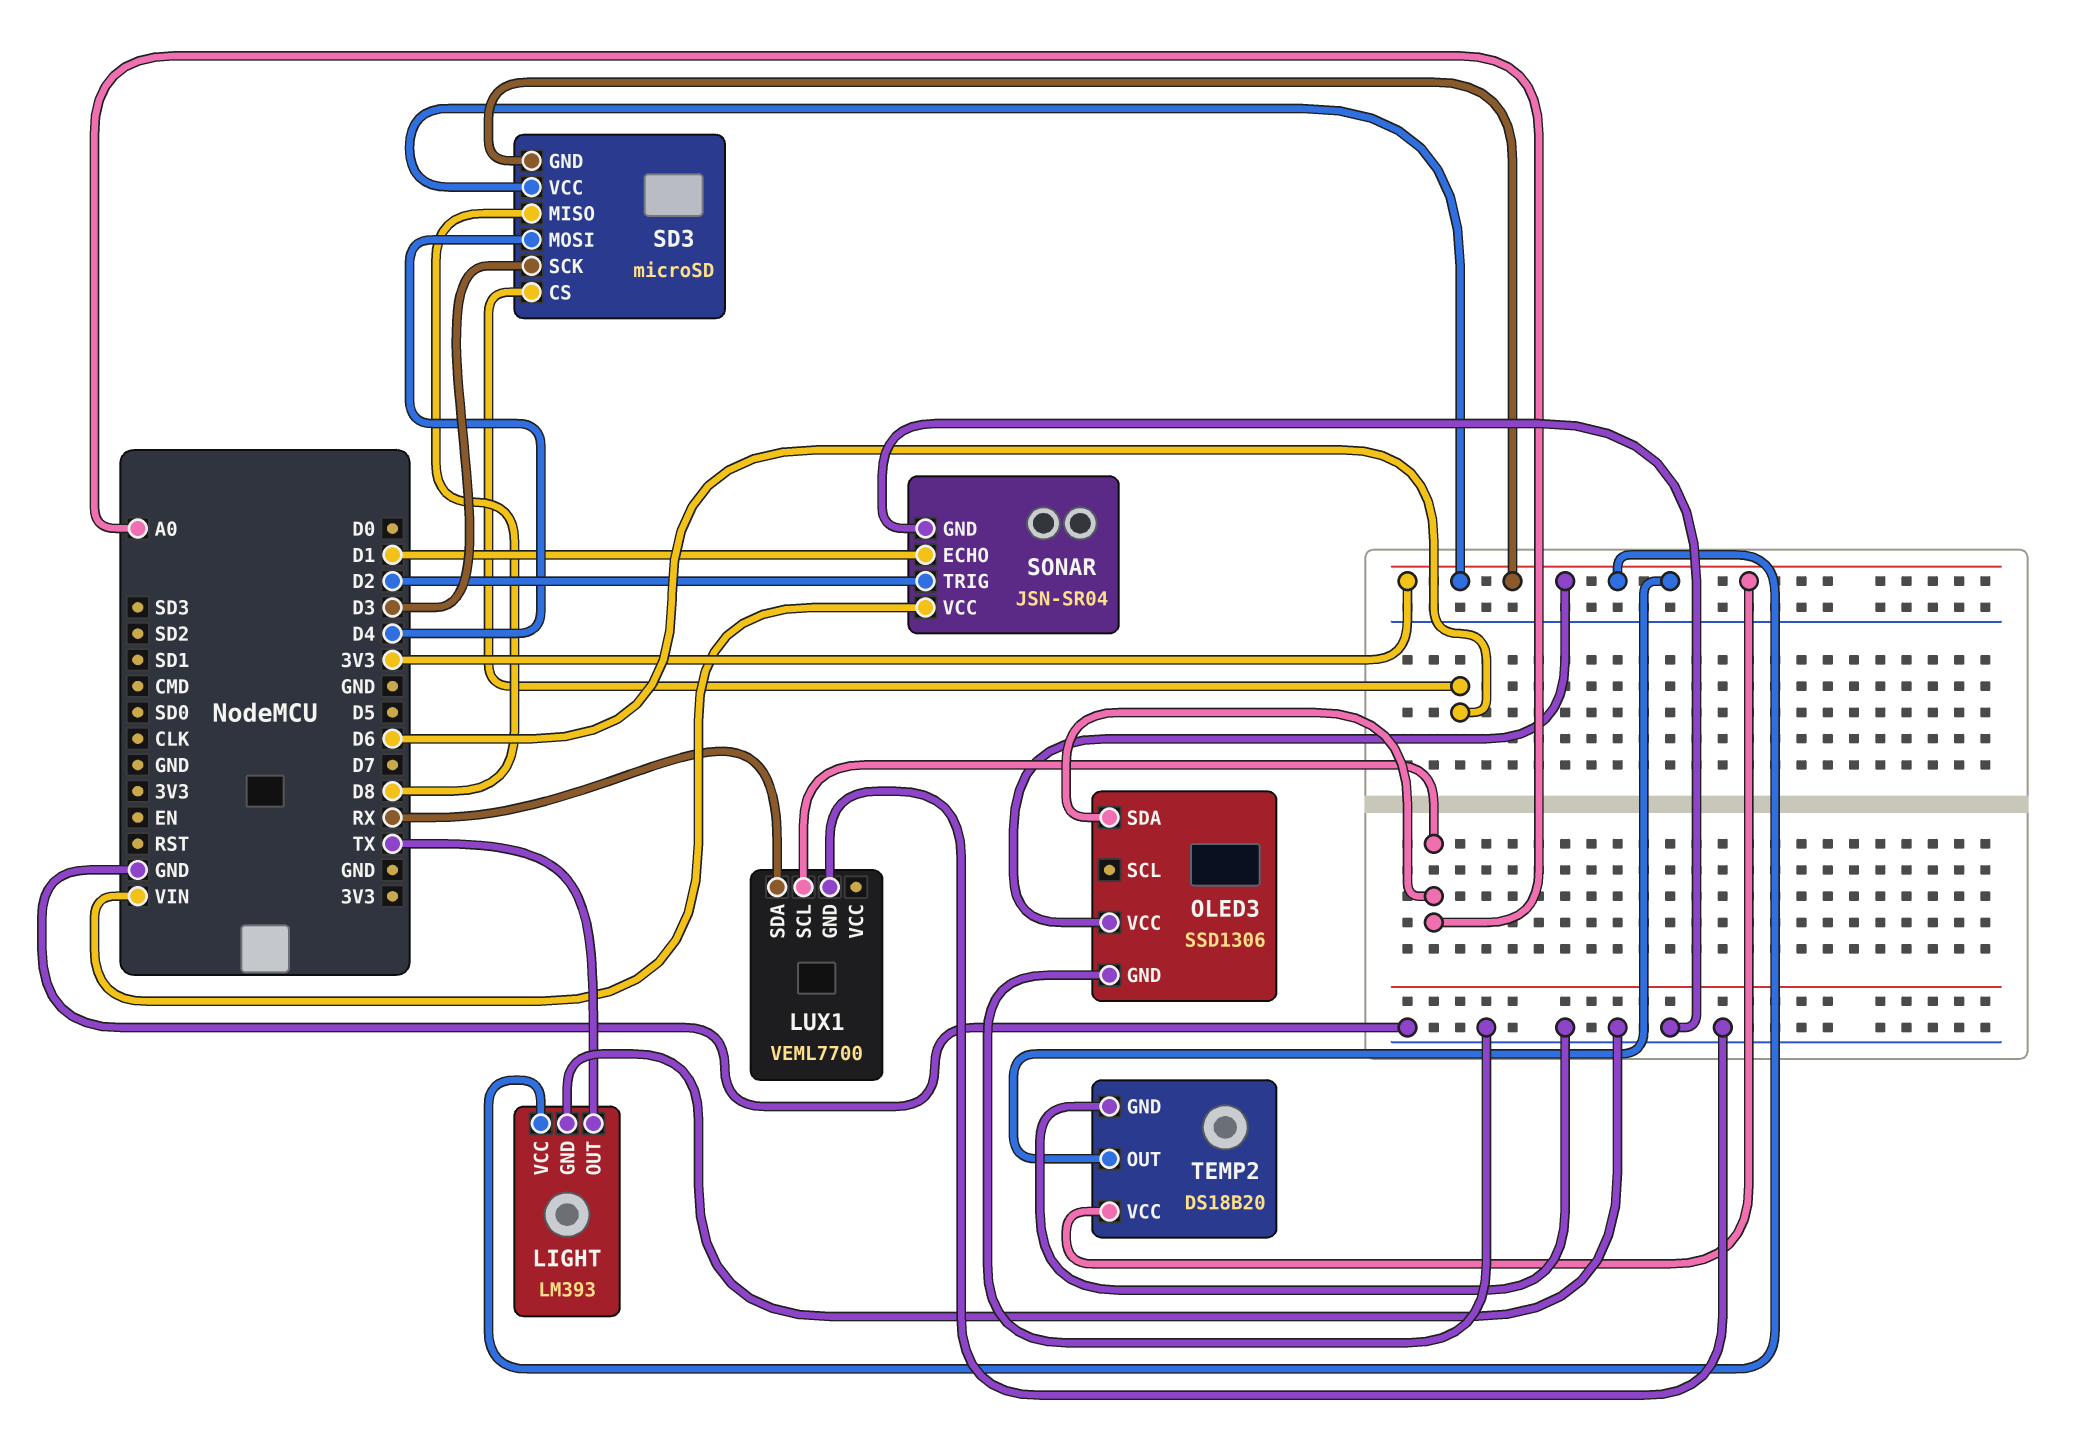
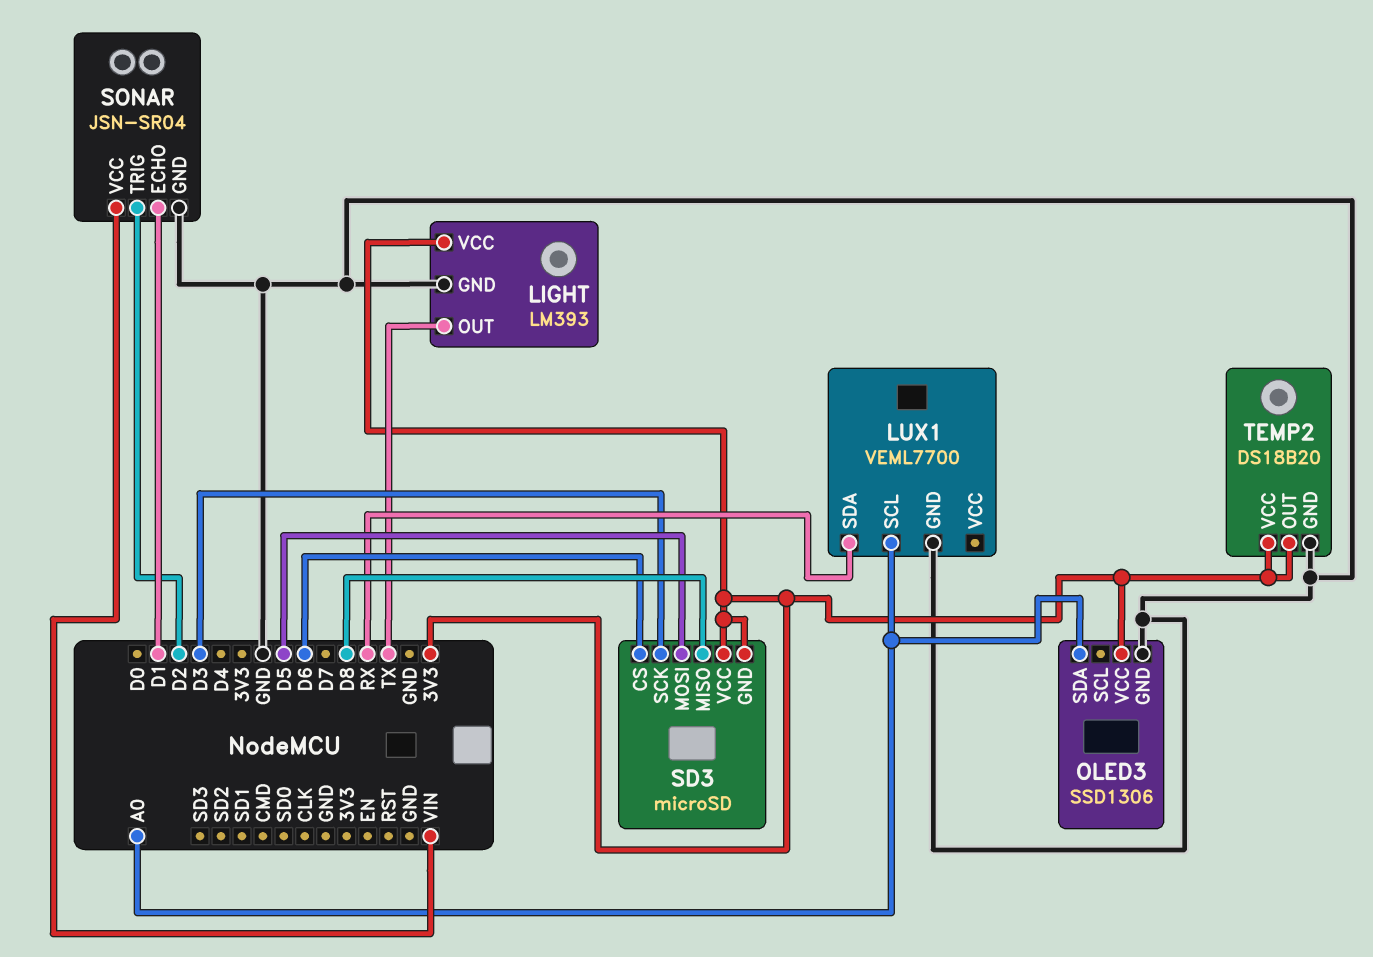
SD3 pin MOSI: D4 -> D5

